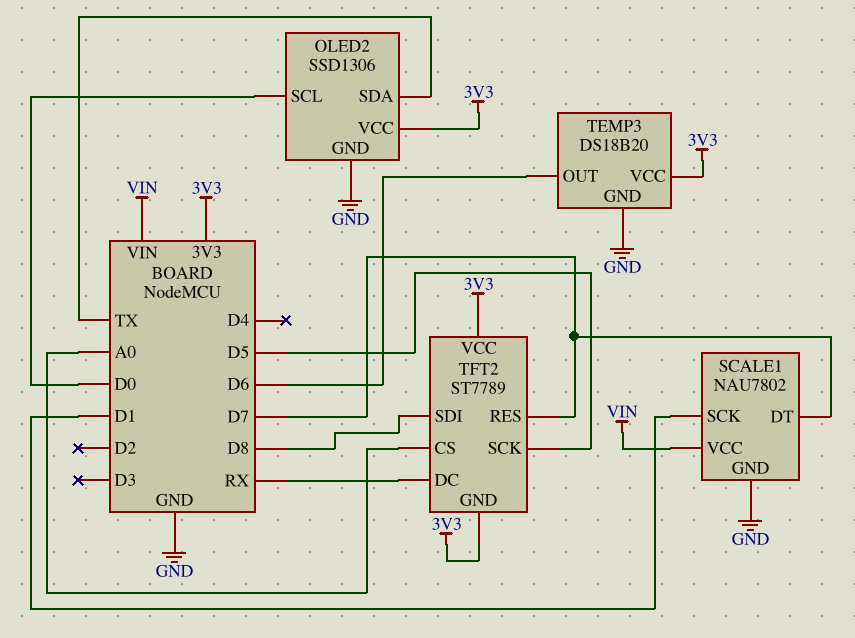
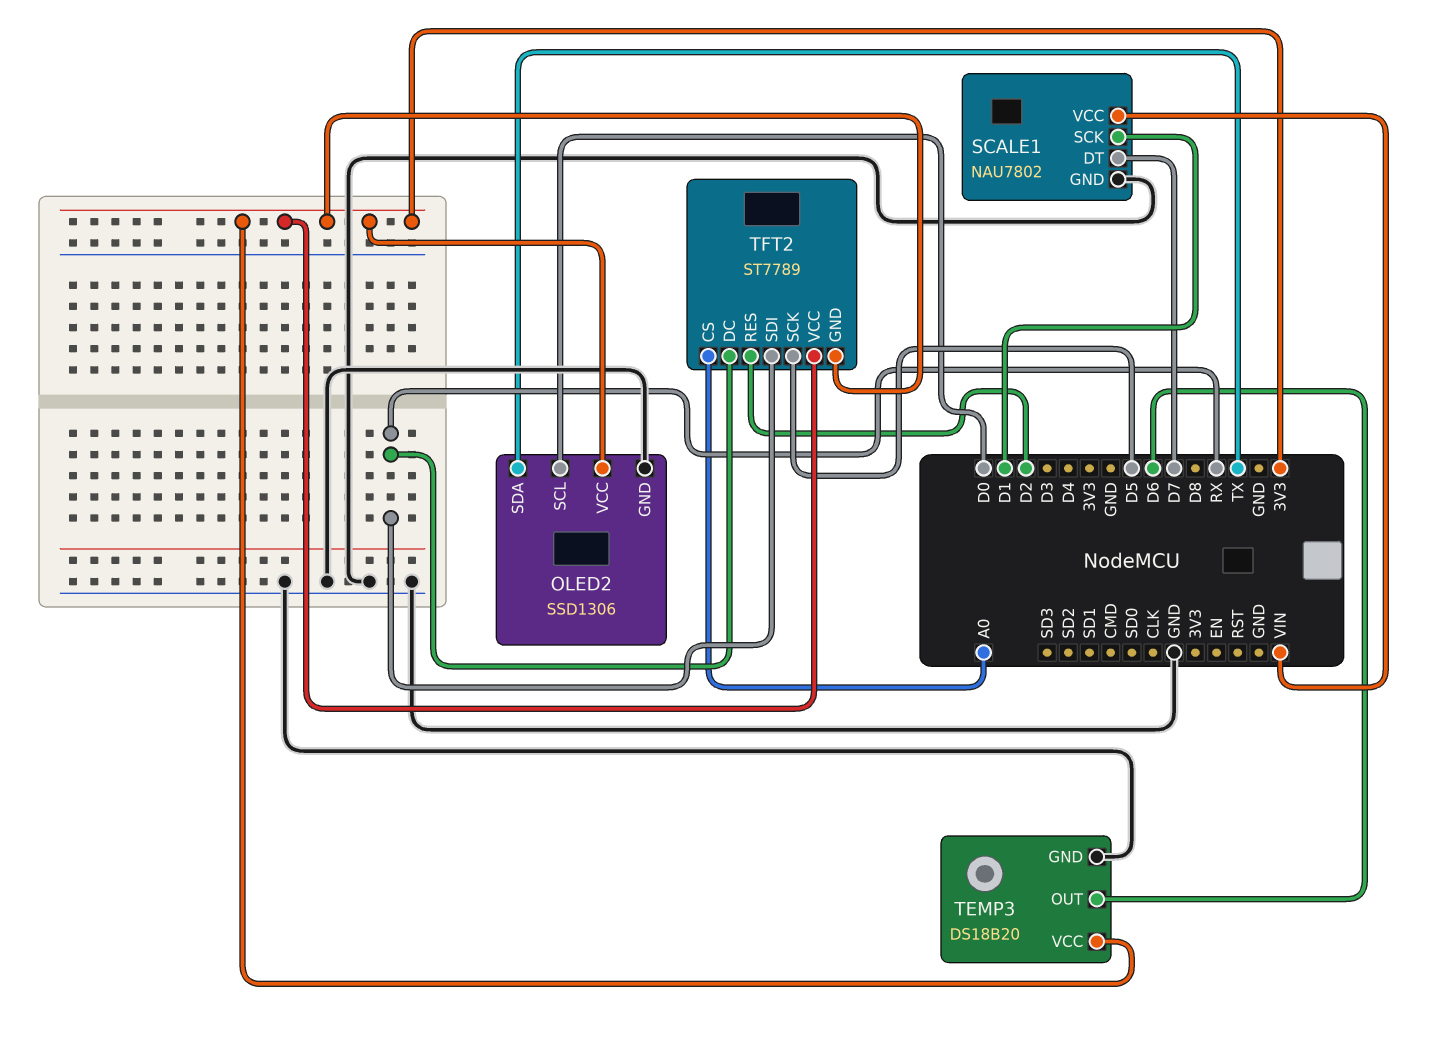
TFT2 pin RES: D7 -> D2
TFT2 pin SDI: D8 -> RX

